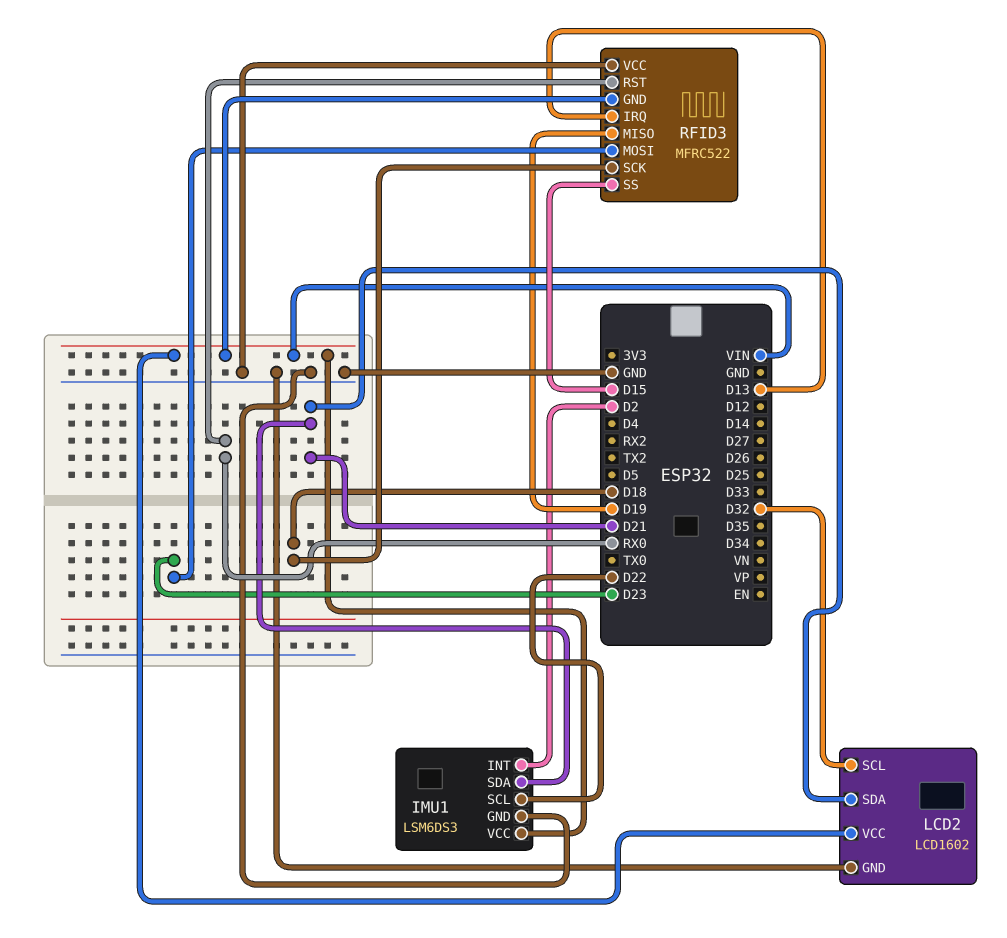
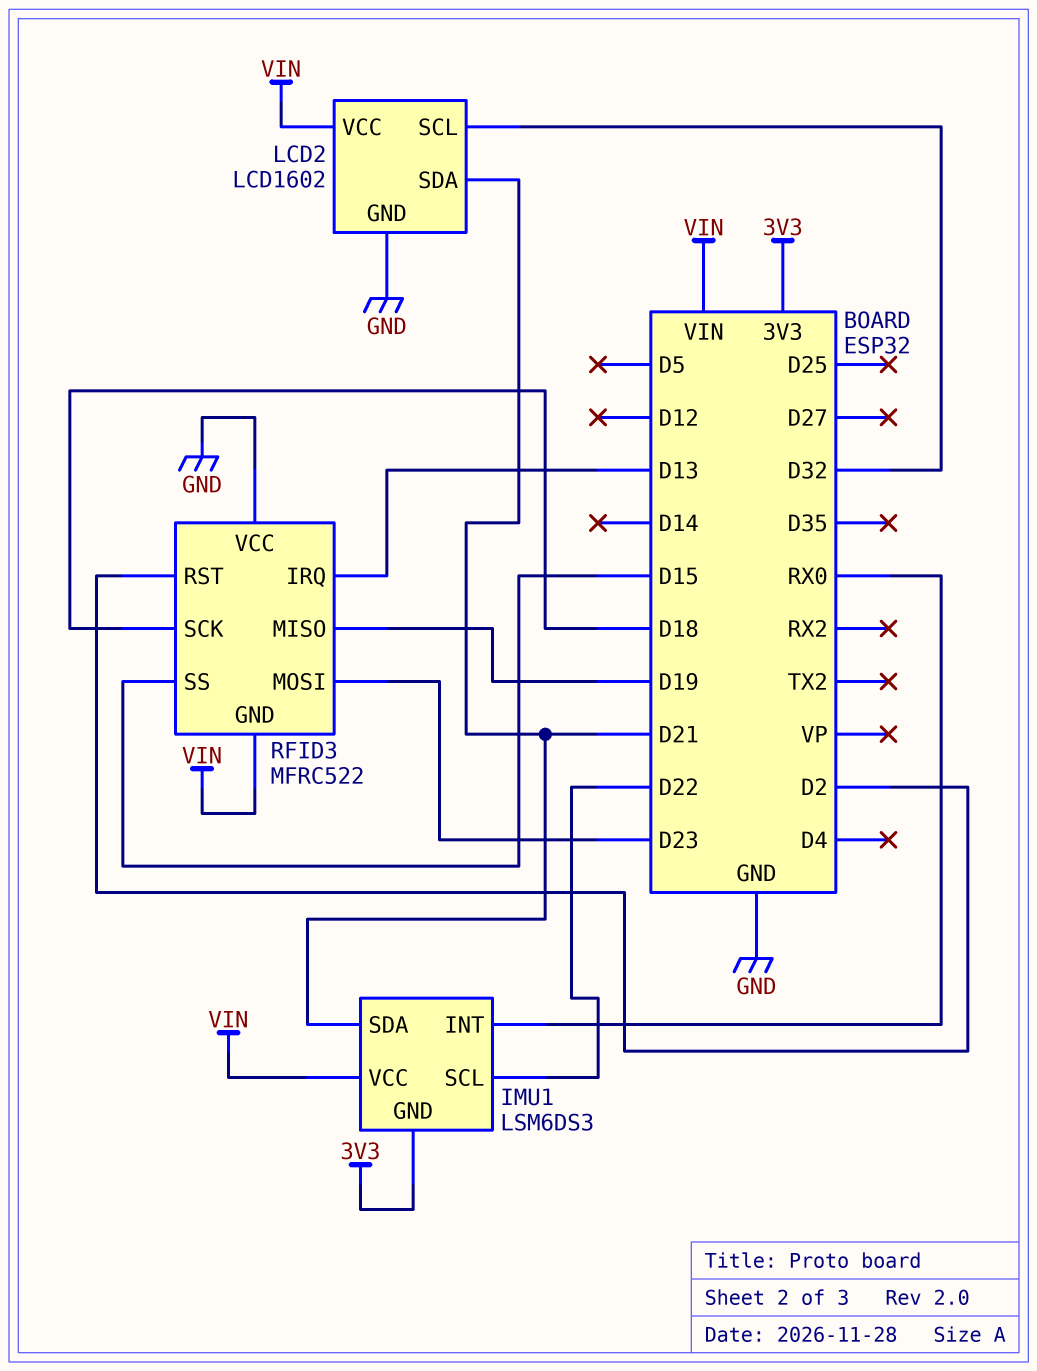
IMU1 pin GND: GND -> 3V3
IMU1 pin INT: D2 -> RX0
RFID3 pin RST: RX0 -> D2

